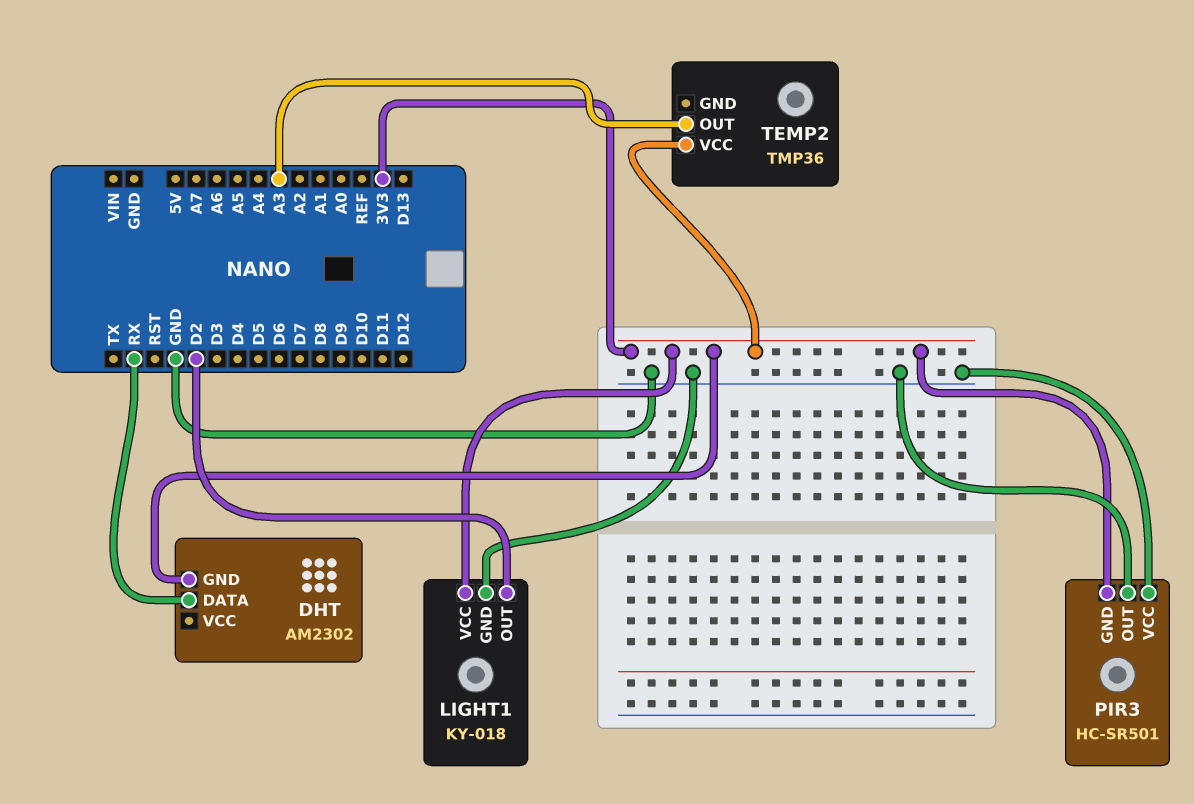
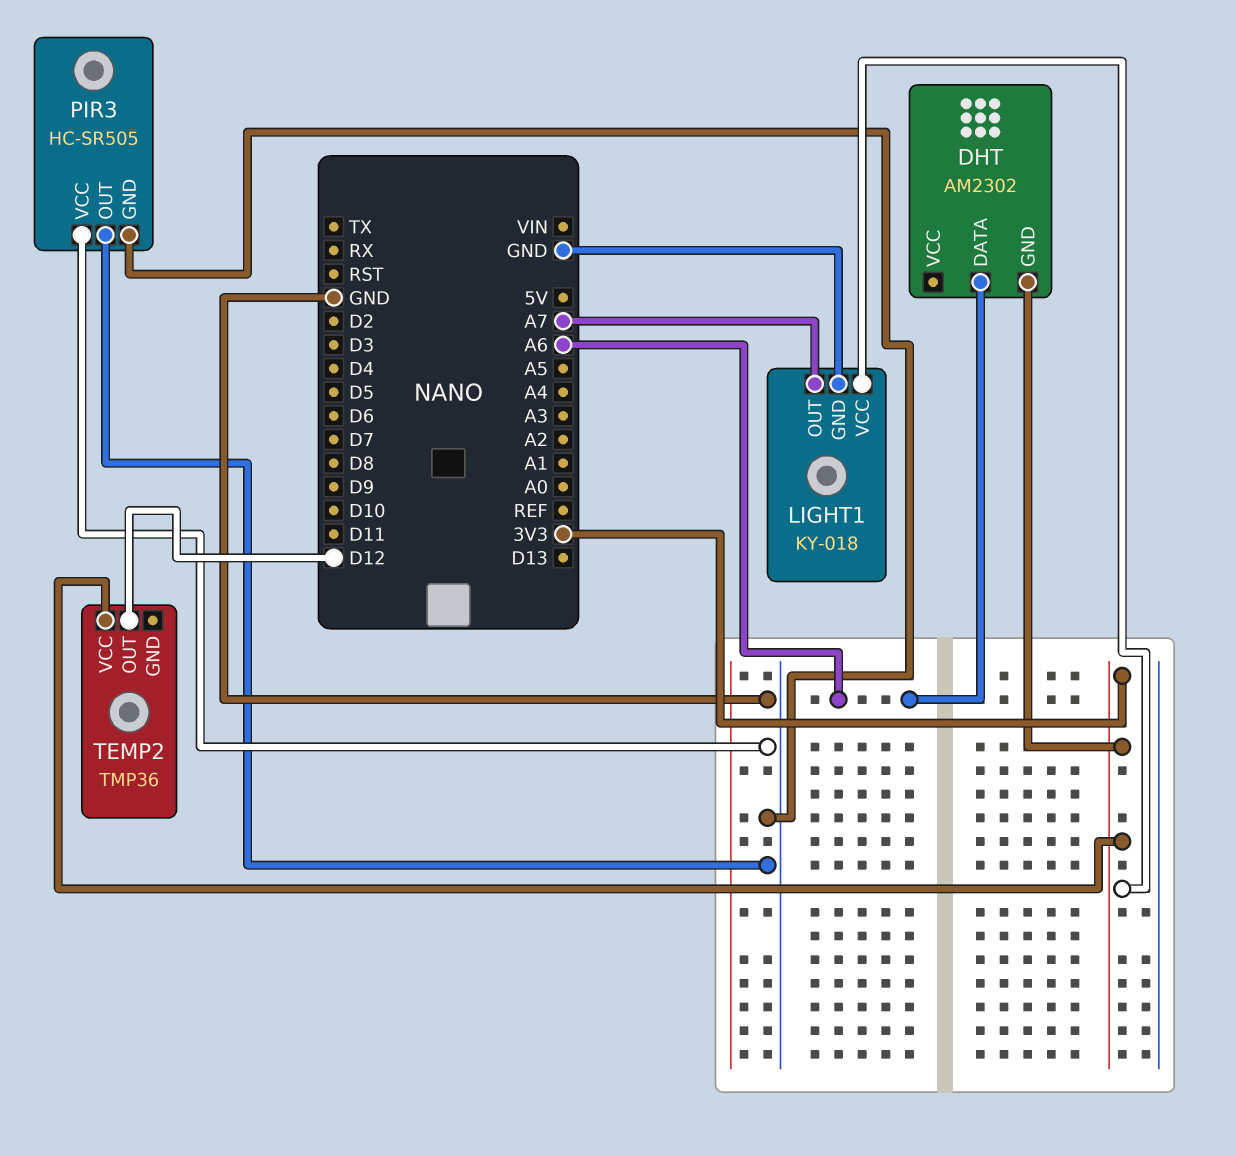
DHT pin DATA: RX -> A6
LIGHT1 pin OUT: D2 -> A7
PIR3: HC-SR501 -> HC-SR505
PIR3 pin GND: 3V3 -> GND
TEMP2 pin OUT: A3 -> D12

